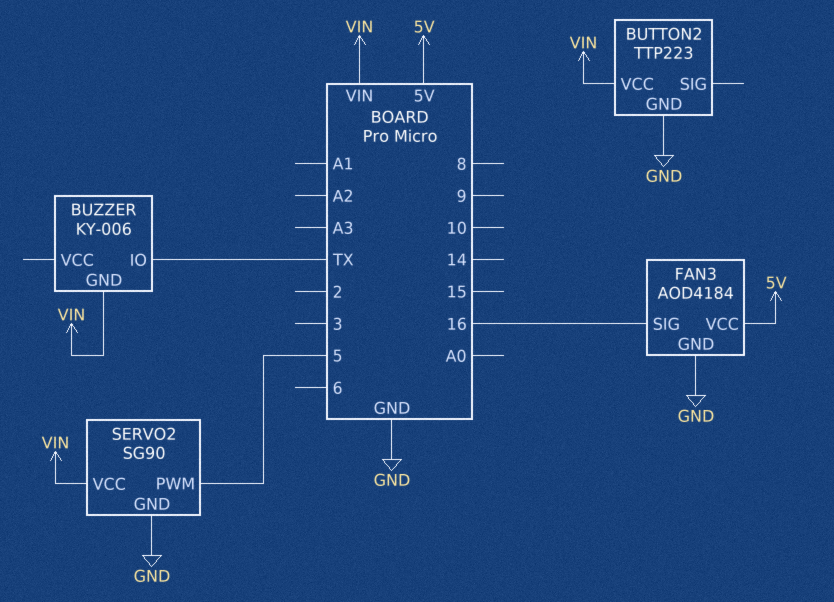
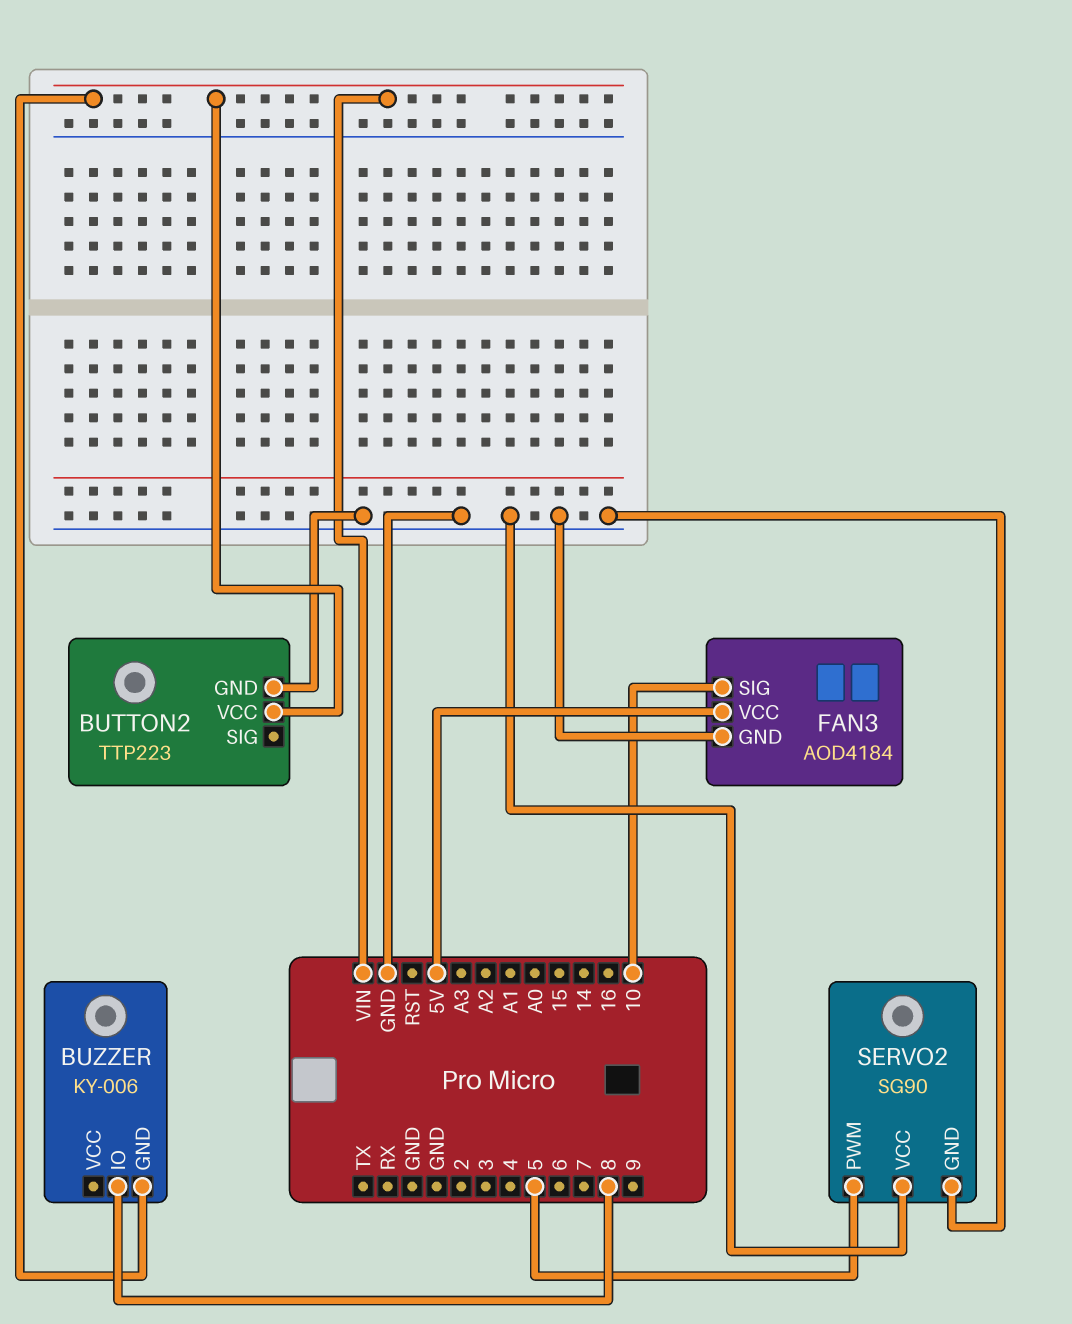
BUZZER pin IO: TX -> 8
FAN3 pin SIG: 16 -> 10
SERVO2 pin VCC: VIN -> GND

